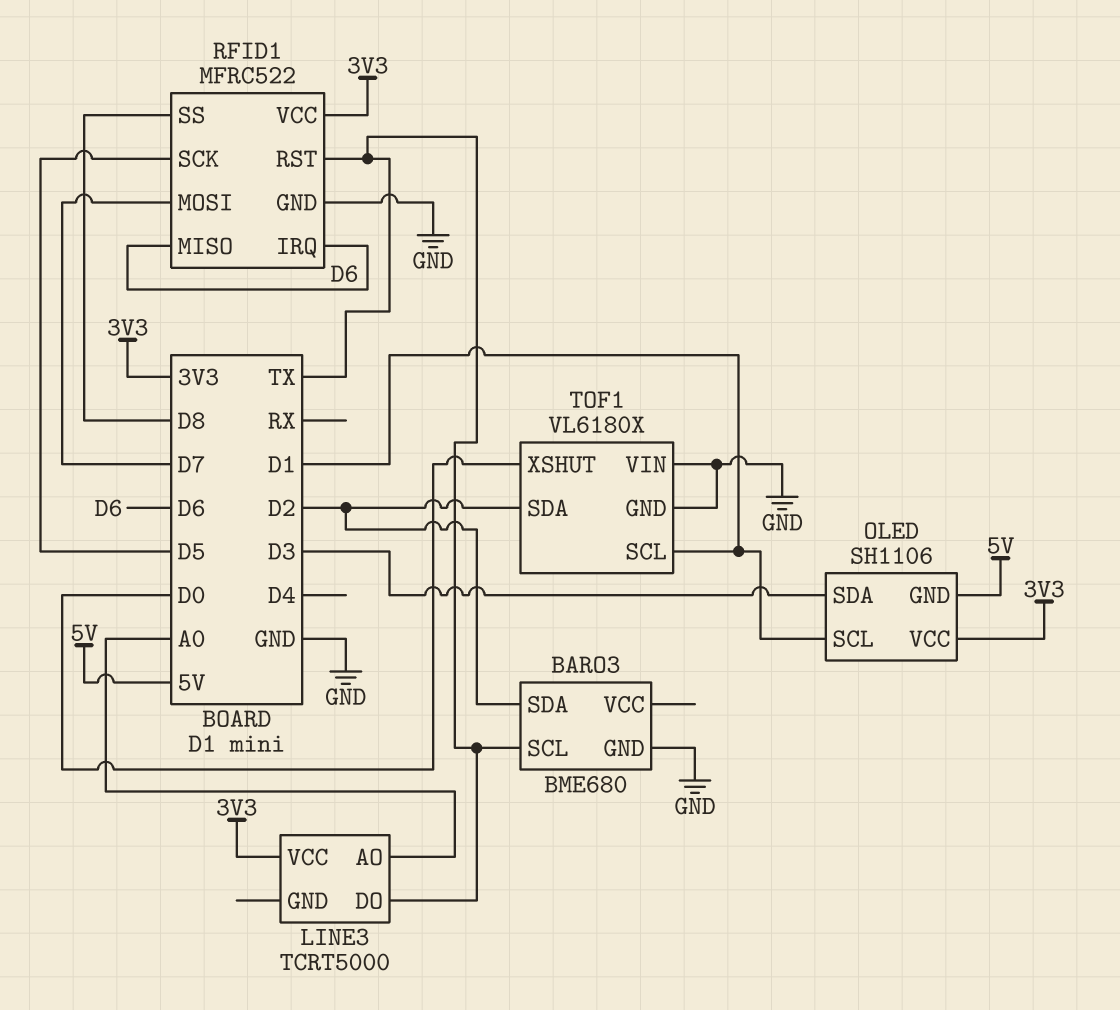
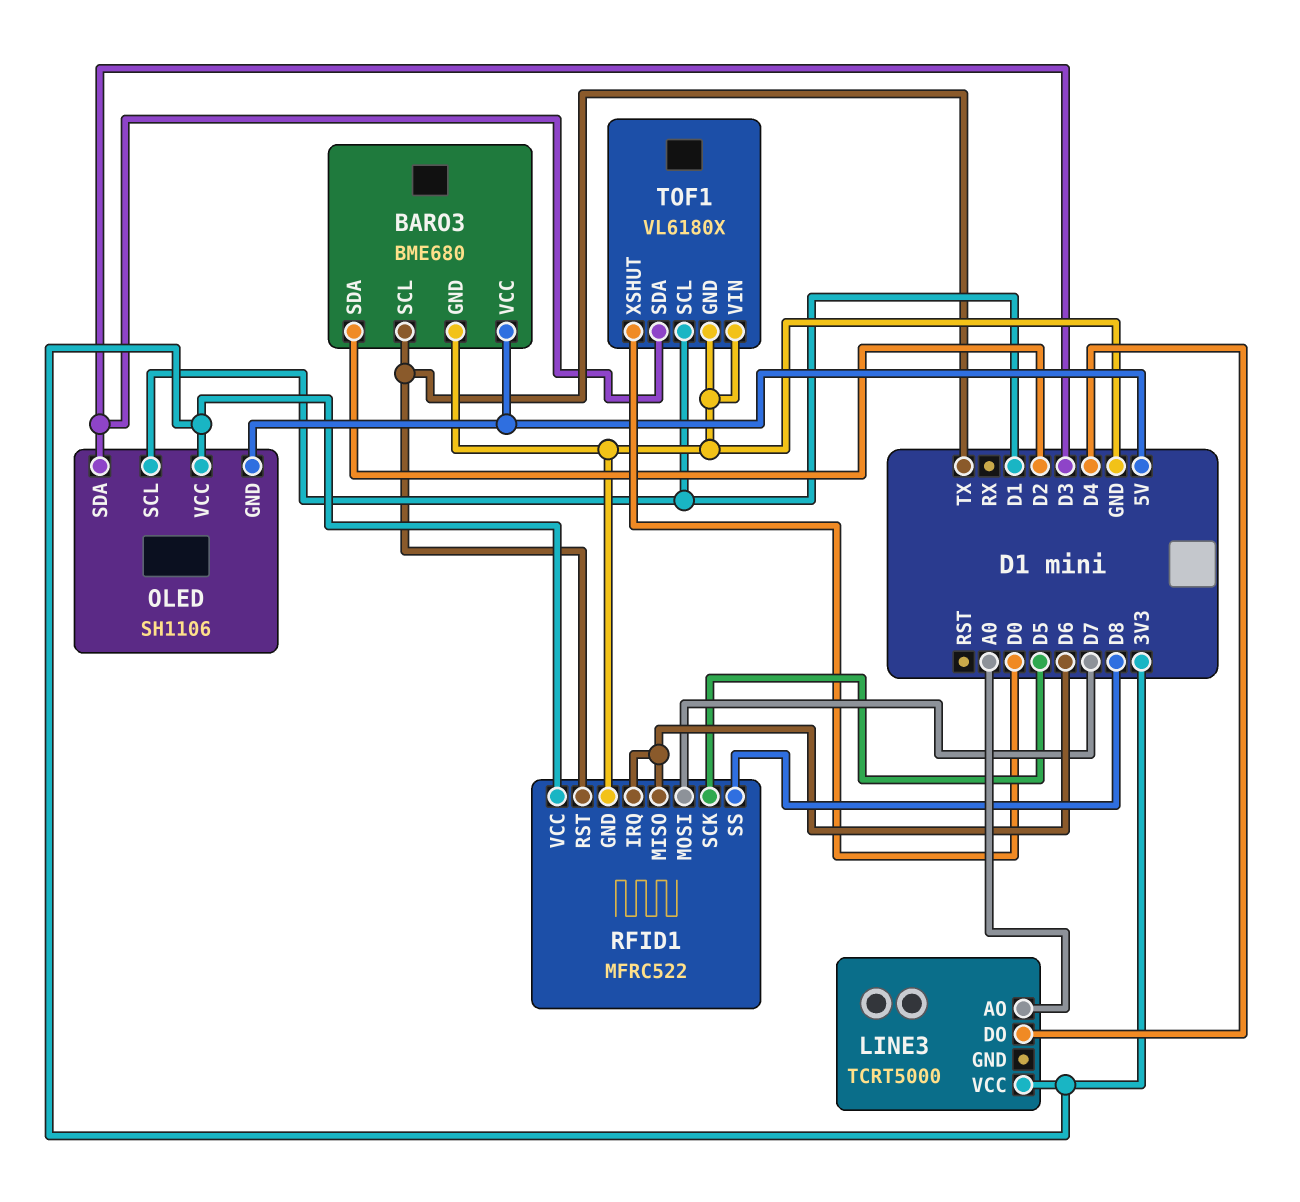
BARO3 pin VCC: none -> 5V
LINE3 pin DO: TX -> D4
TOF1 pin SDA: D2 -> D3

